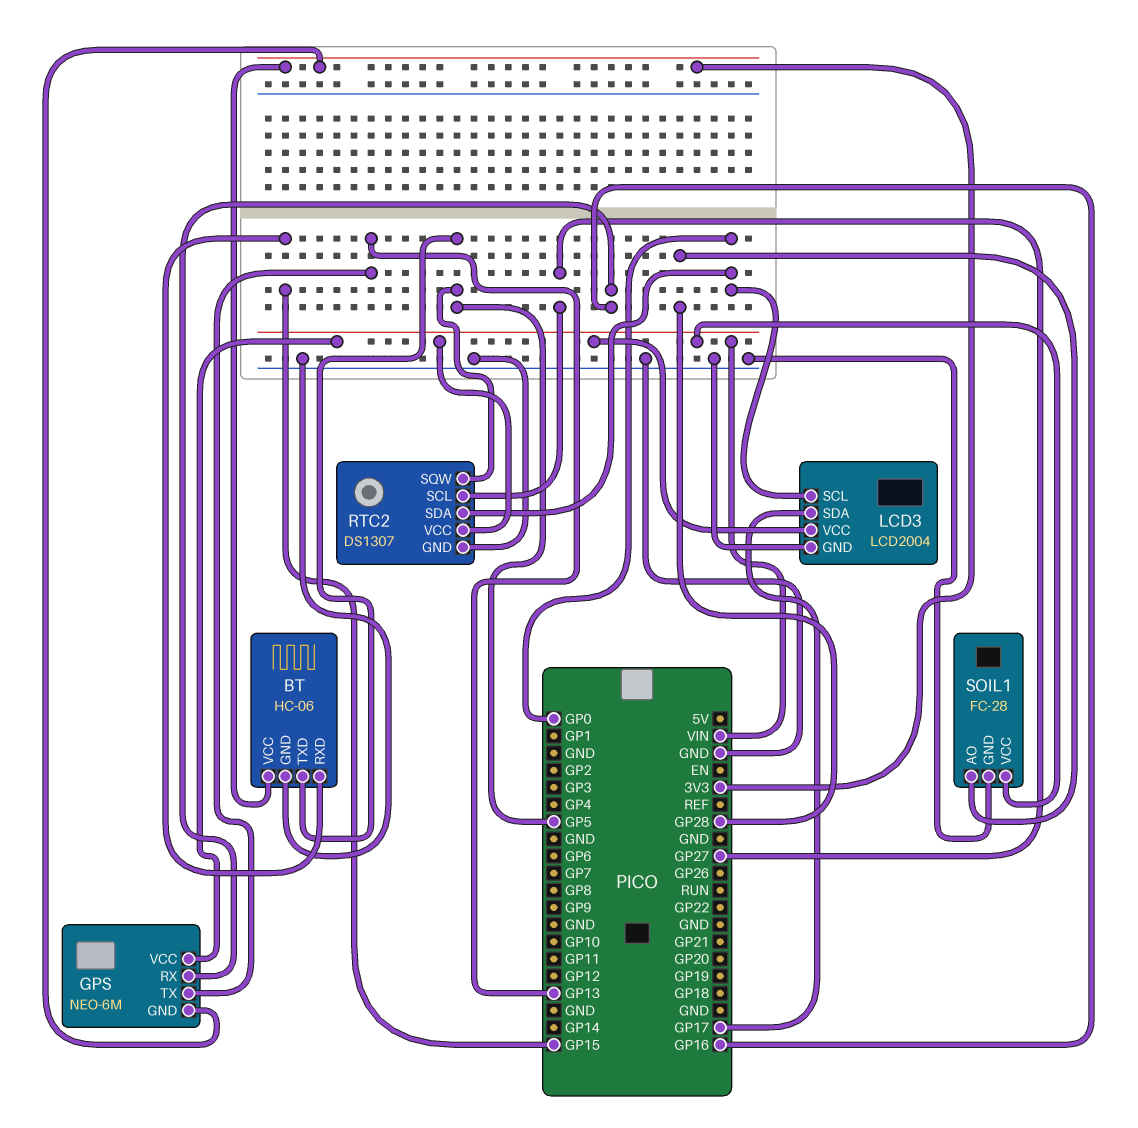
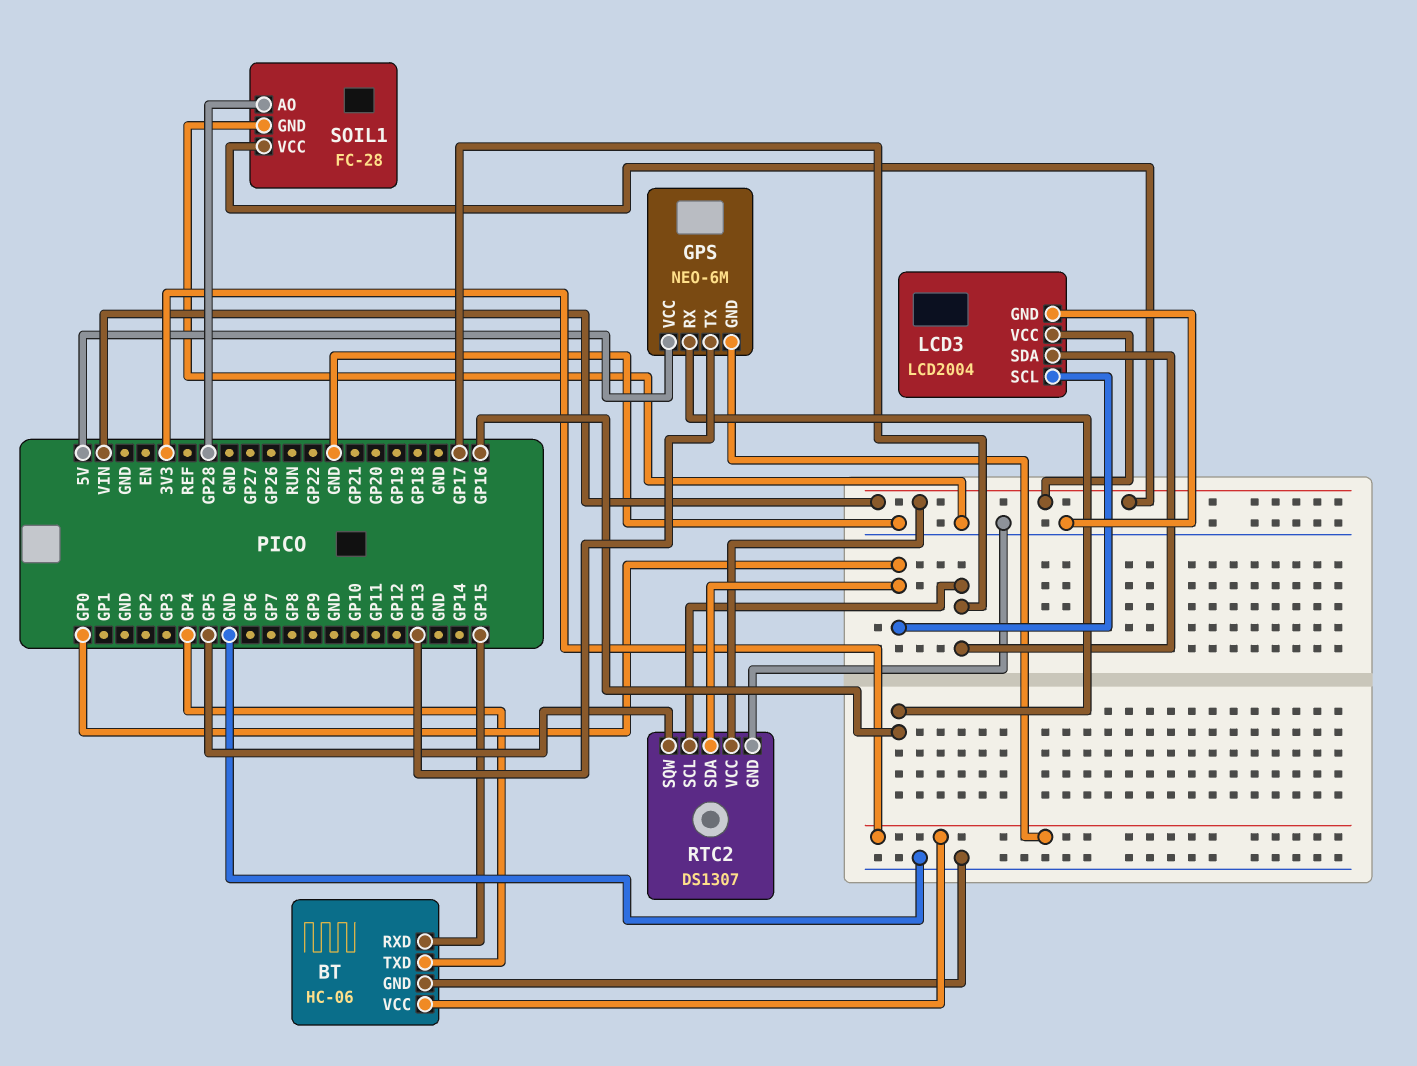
BT pin TXD: GP5 -> GP4
GPS pin VCC: VIN -> 5V
RTC2 pin SCL: GP27 -> GP17

